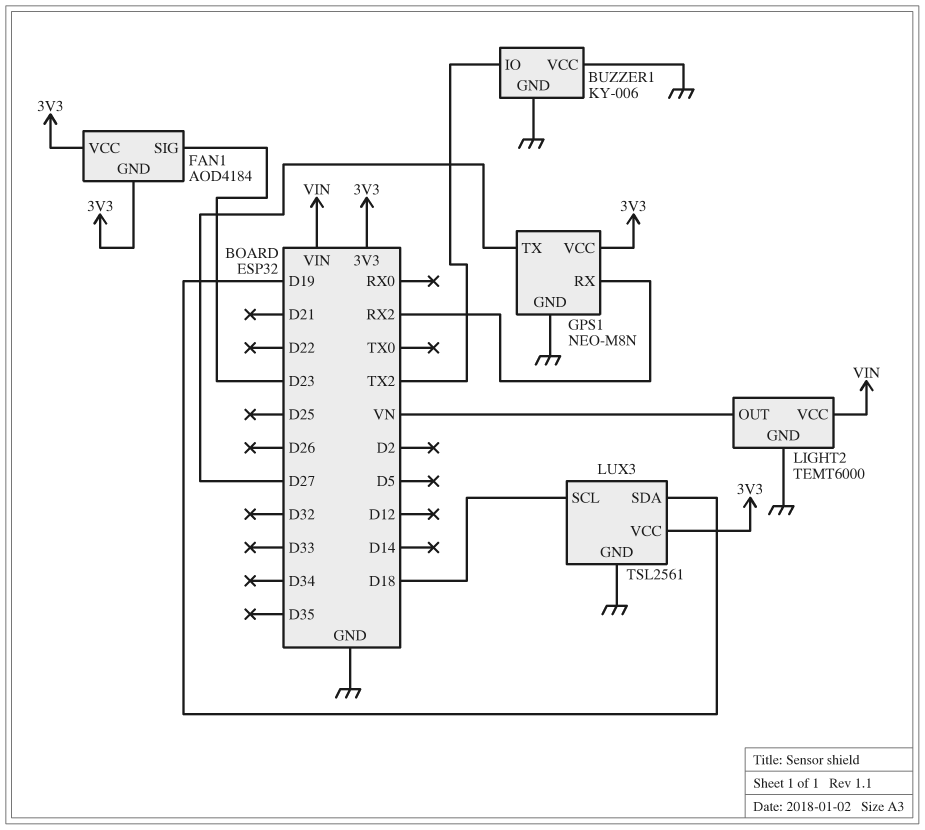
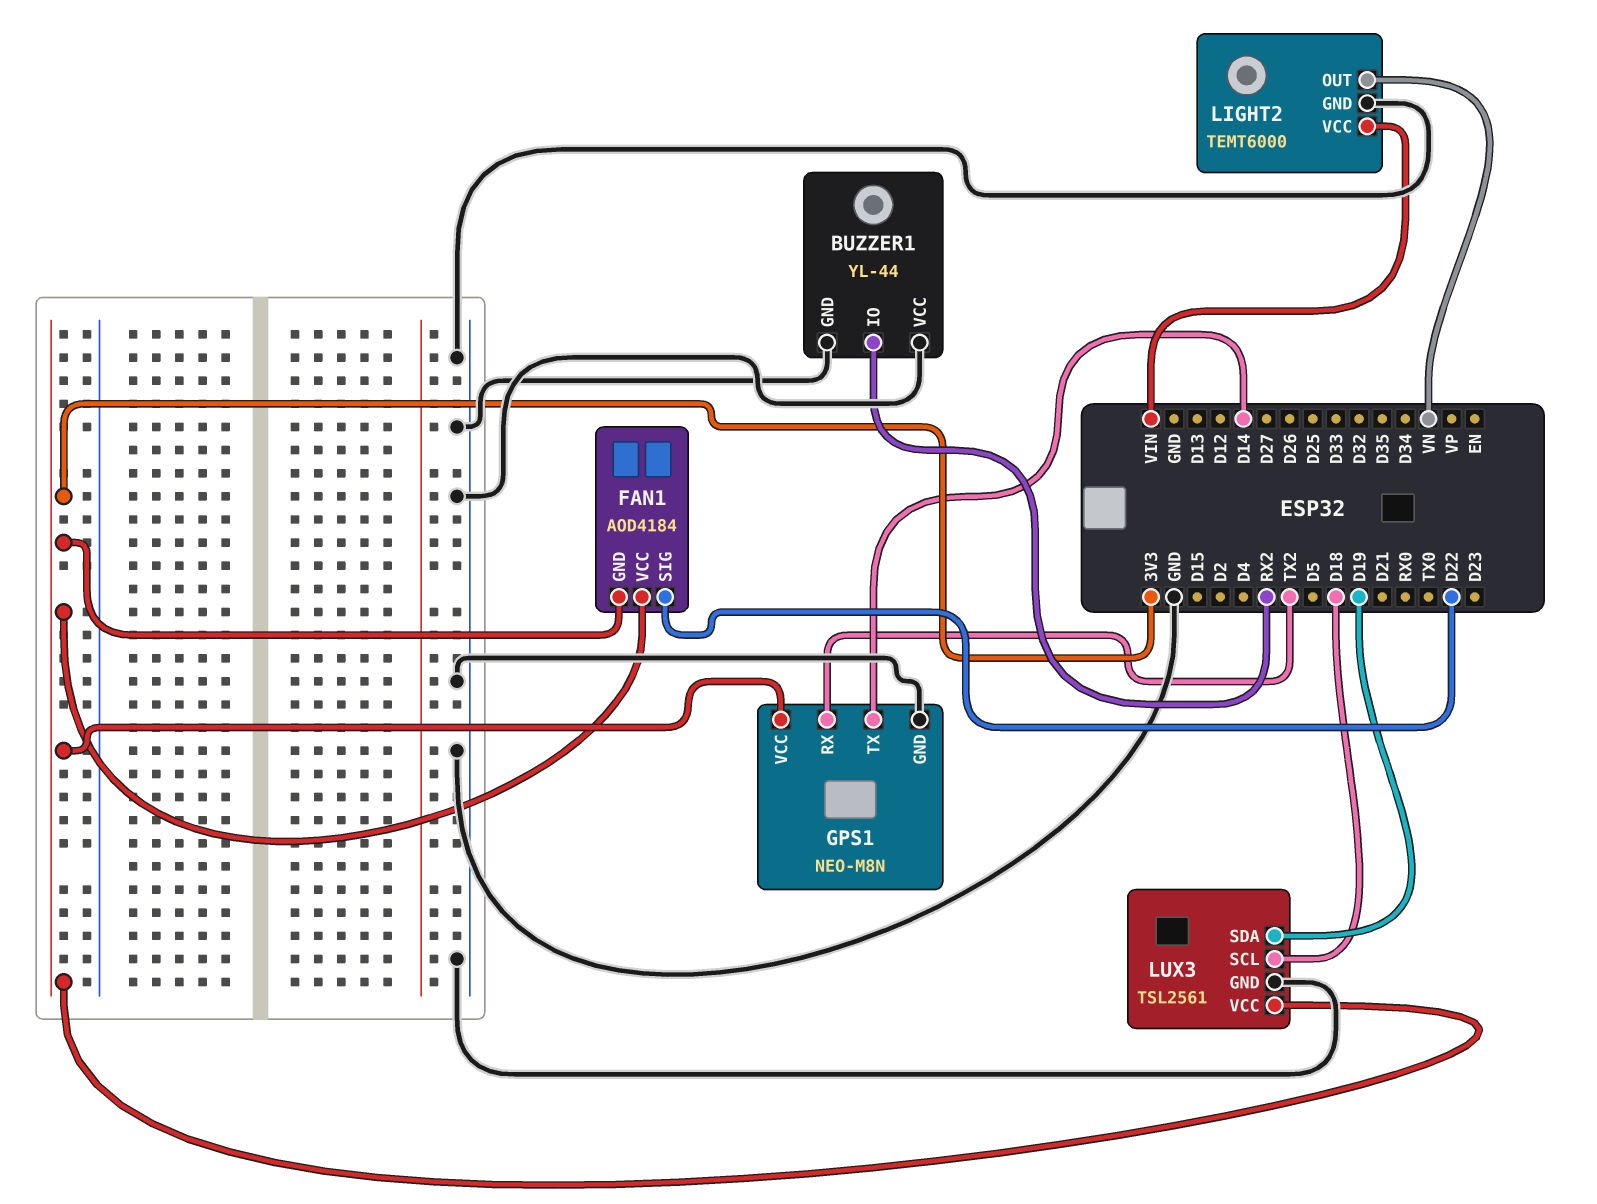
BUZZER1: KY-006 -> YL-44
BUZZER1 pin IO: TX2 -> RX2
FAN1 pin SIG: D23 -> D22
GPS1 pin RX: RX2 -> TX2
GPS1 pin TX: D27 -> D14

